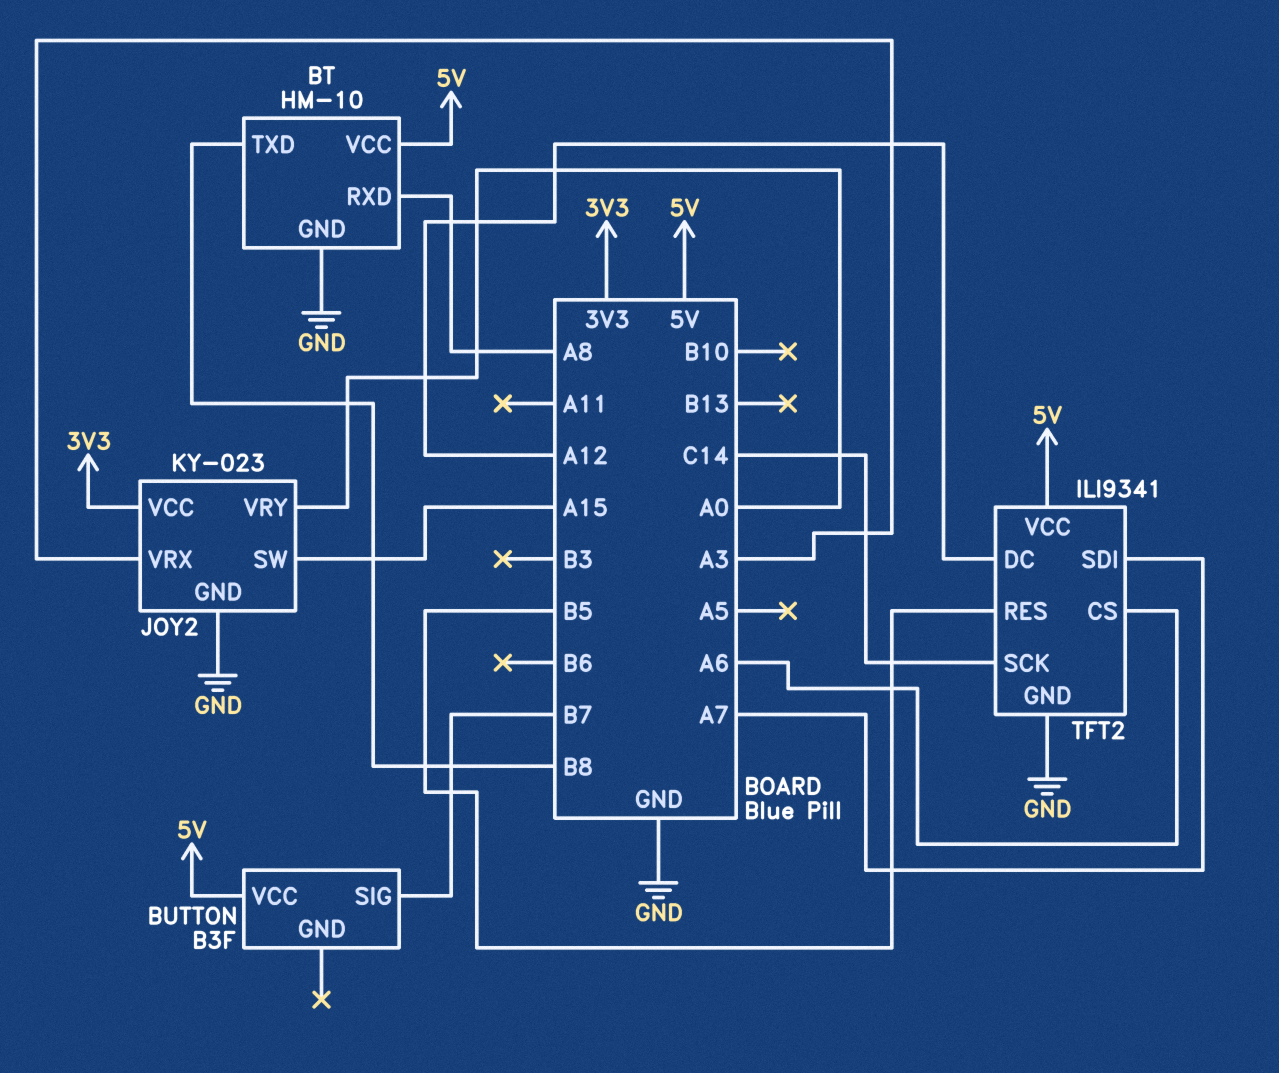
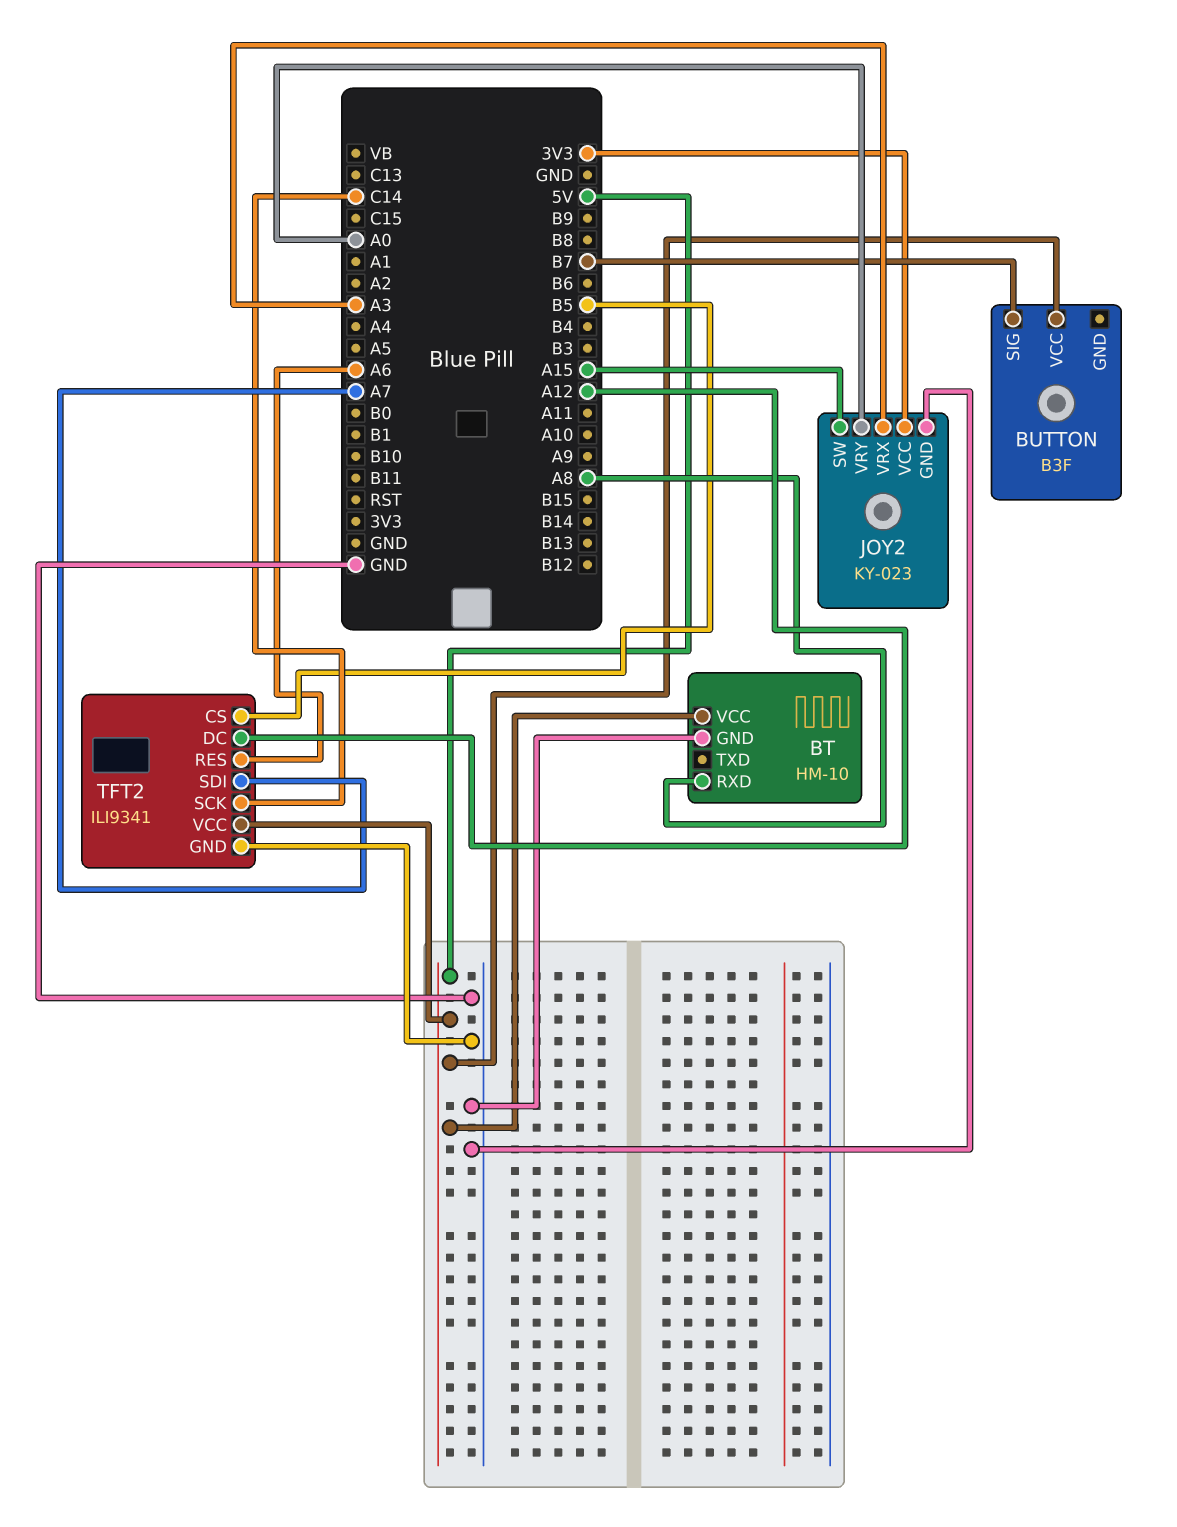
BT pin TXD: B8 -> none
TFT2 pin CS: A6 -> B5
TFT2 pin RES: B5 -> A6

